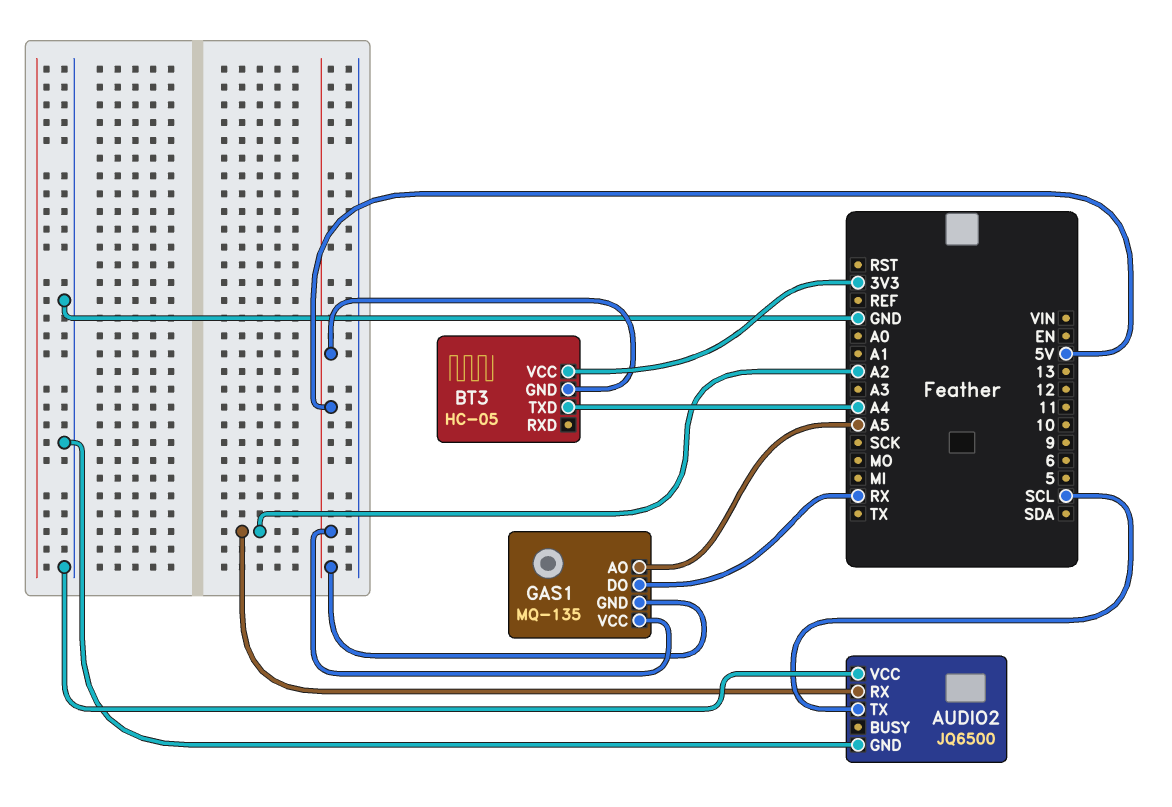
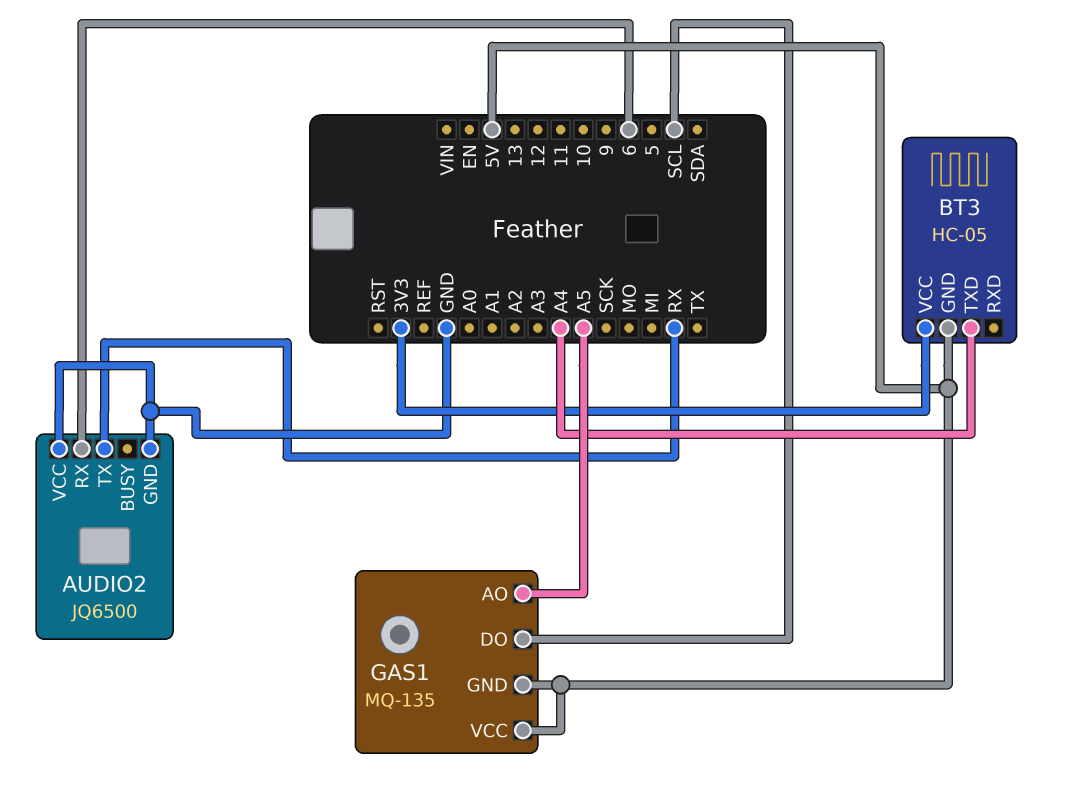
AUDIO2 pin RX: A2 -> 6
AUDIO2 pin TX: SCL -> RX
GAS1 pin DO: RX -> SCL

